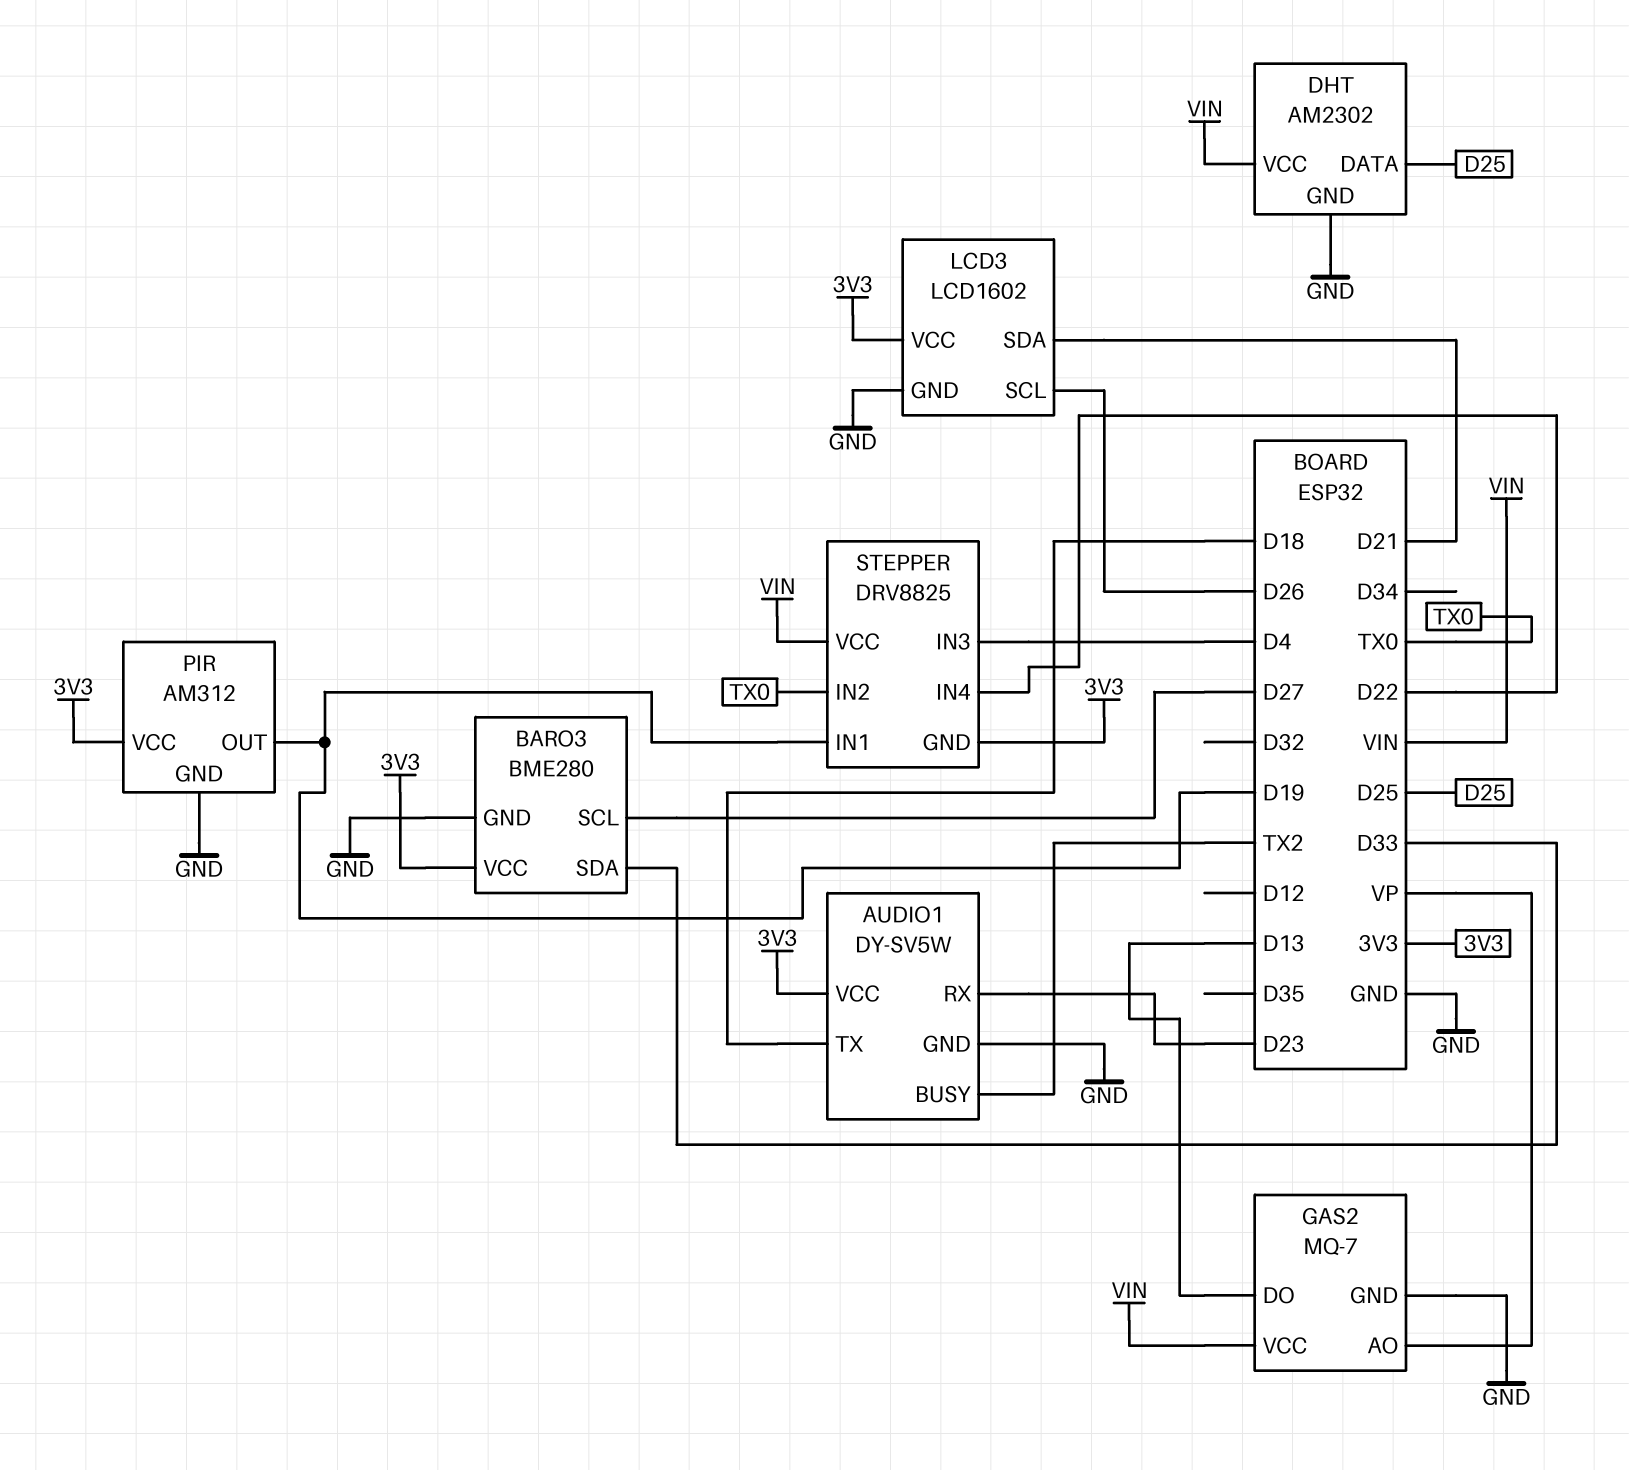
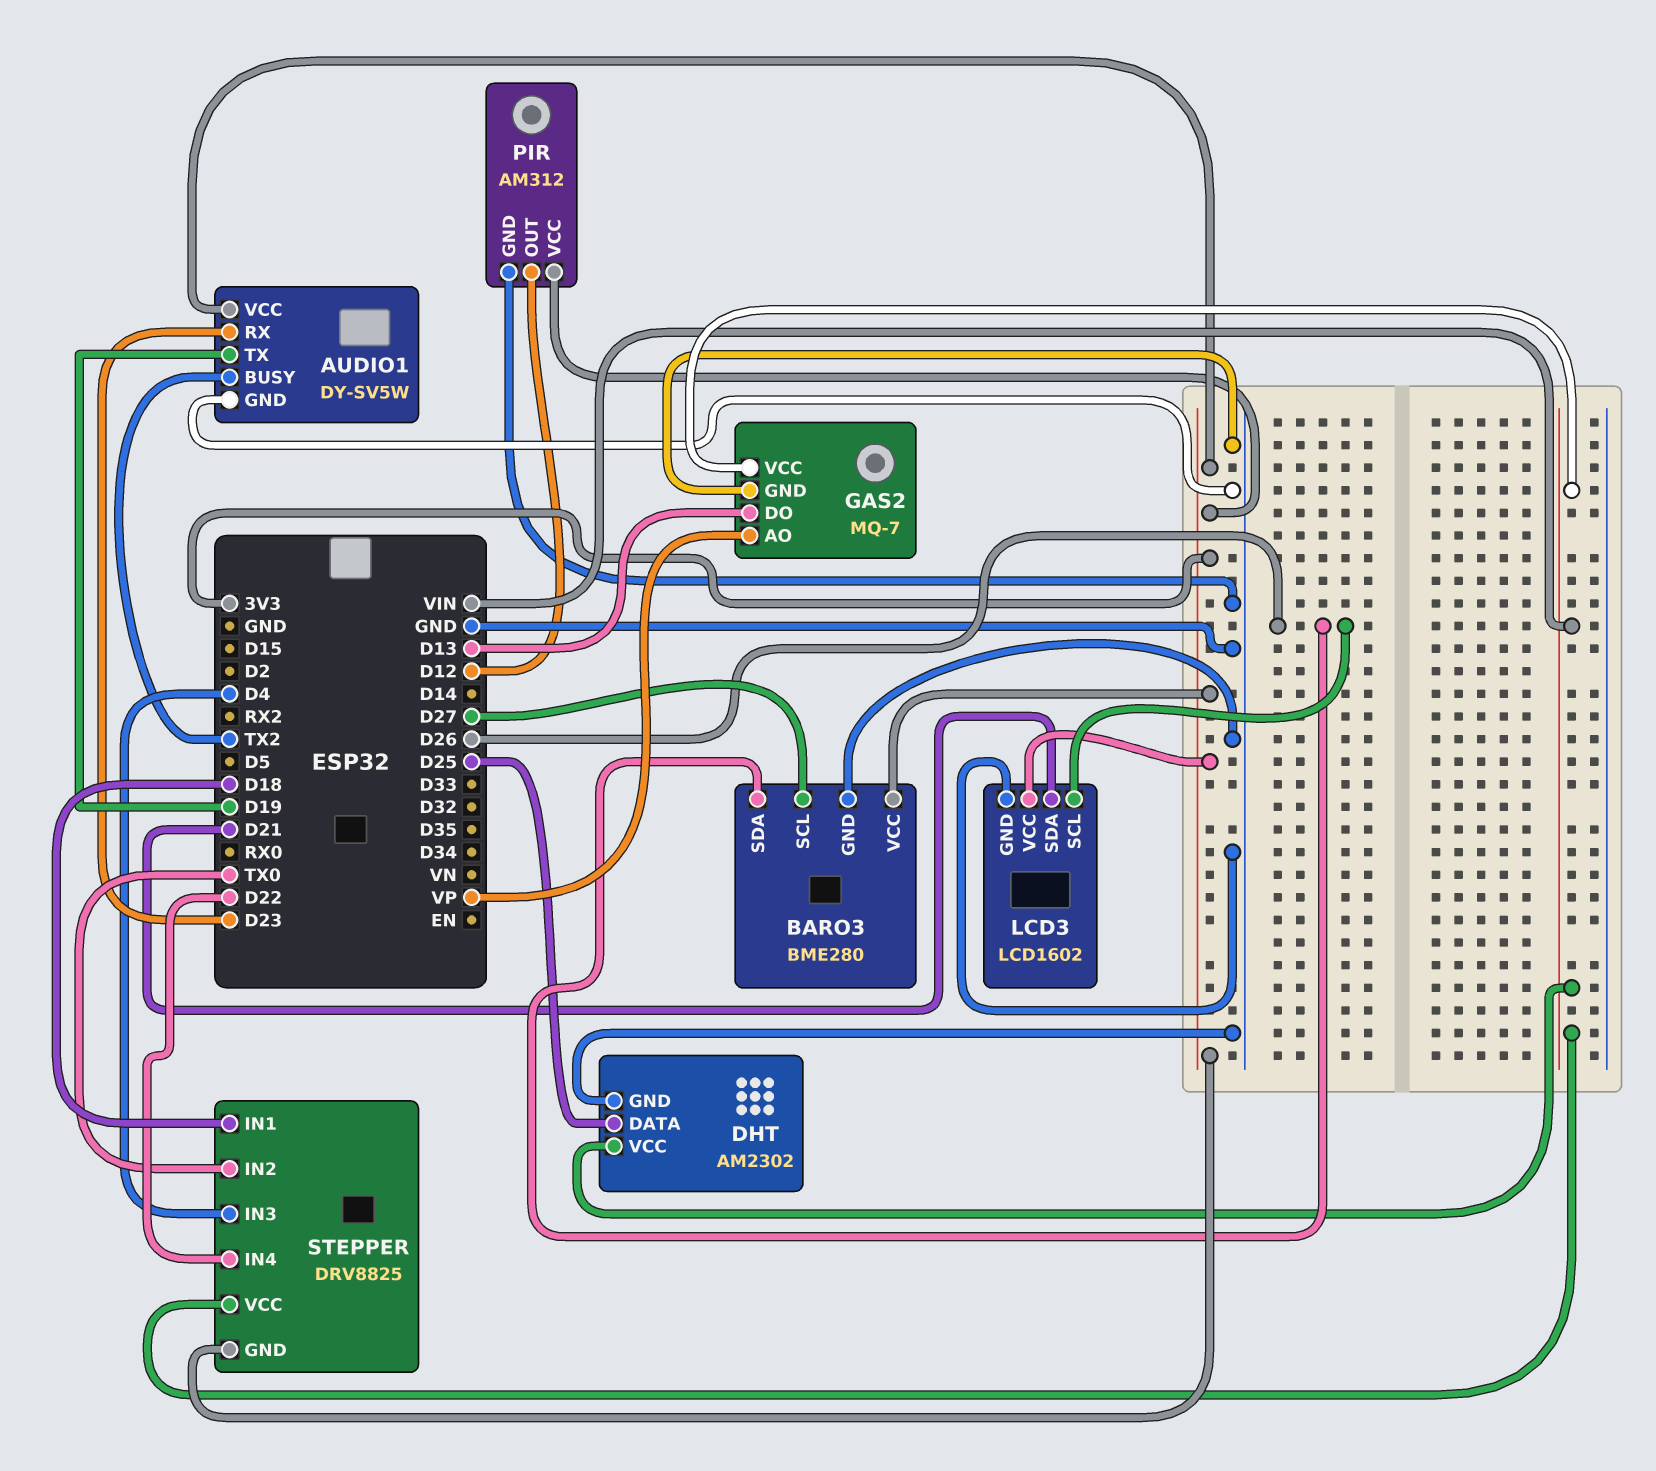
AUDIO1 pin TX: D18 -> D19
BARO3 pin SDA: D33 -> D26
PIR pin OUT: D19 -> D12
STEPPER pin IN1: D19 -> D18

